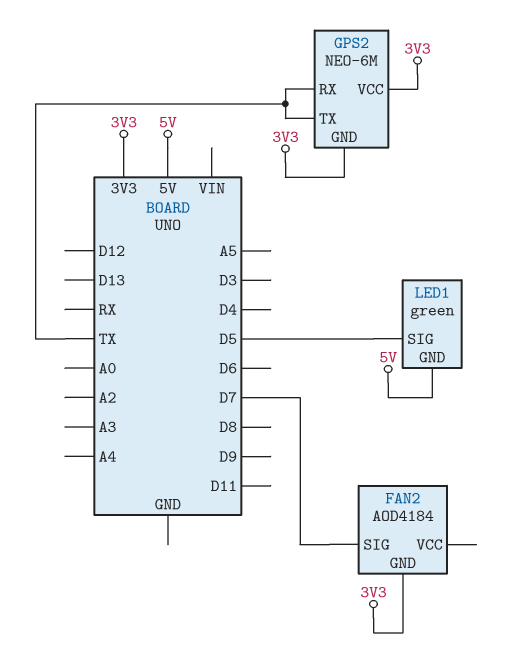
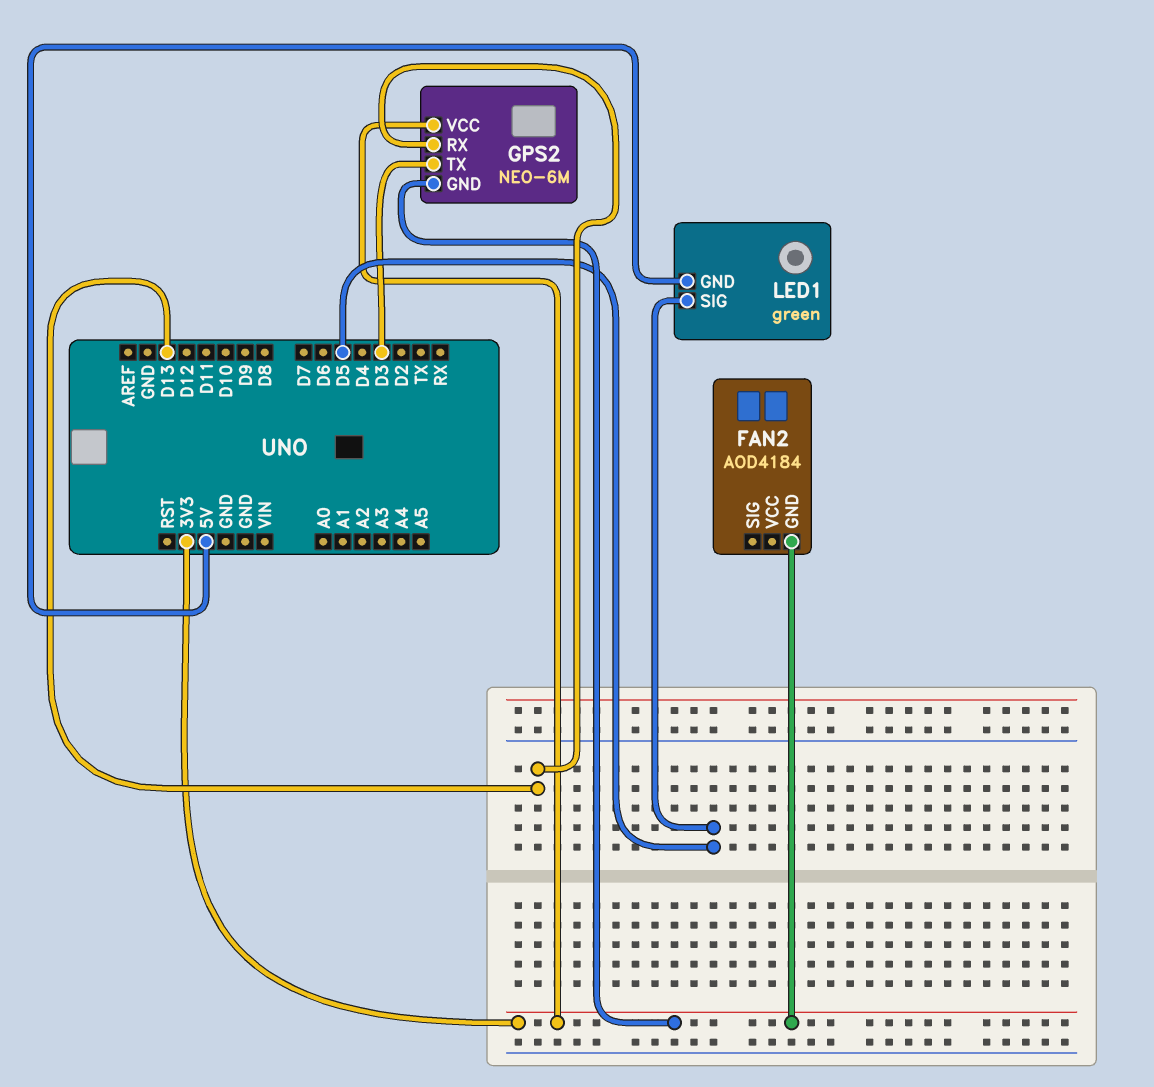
FAN2 pin SIG: D7 -> none
GPS2 pin RX: TX -> D13
GPS2 pin TX: TX -> D3

